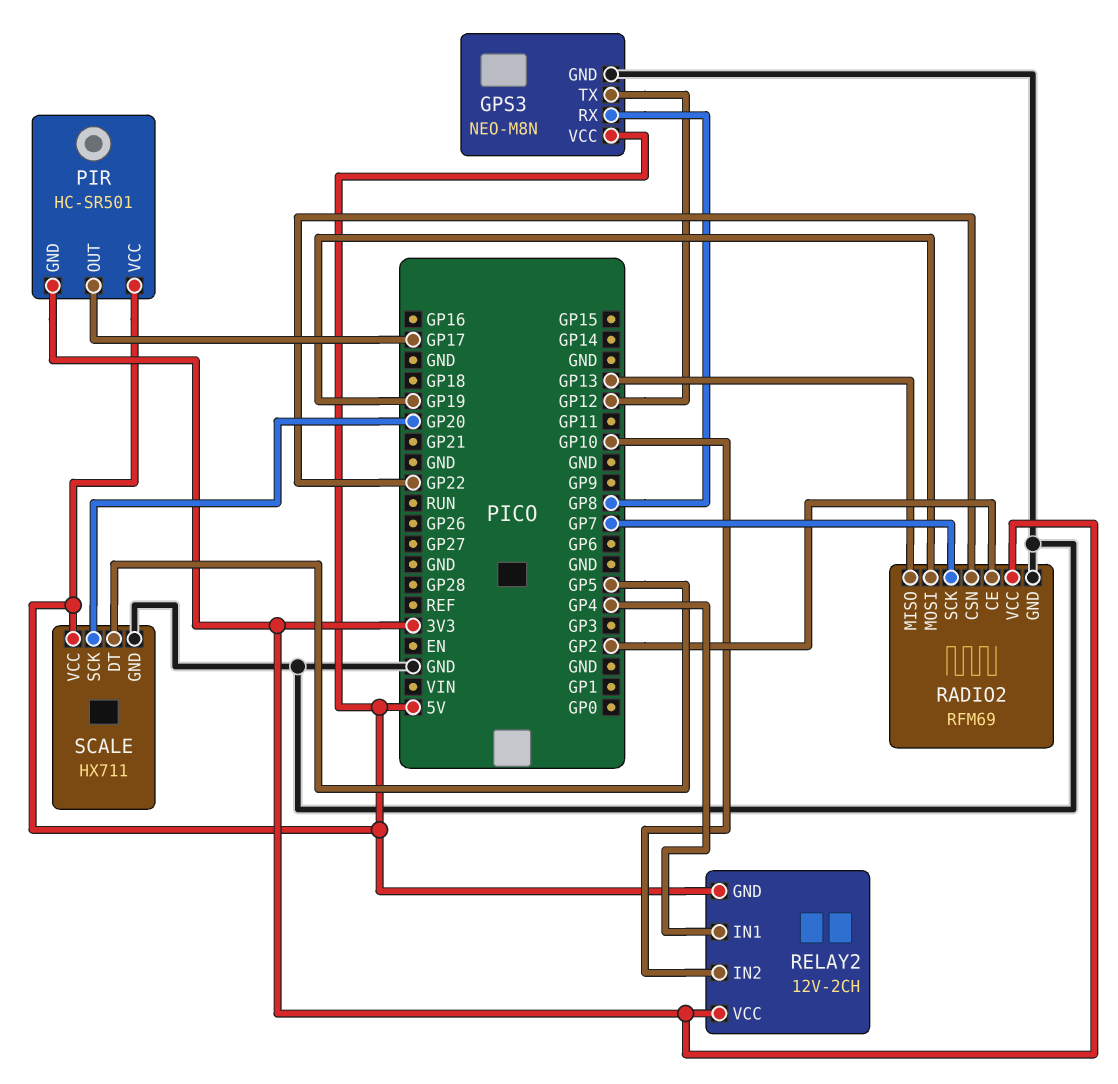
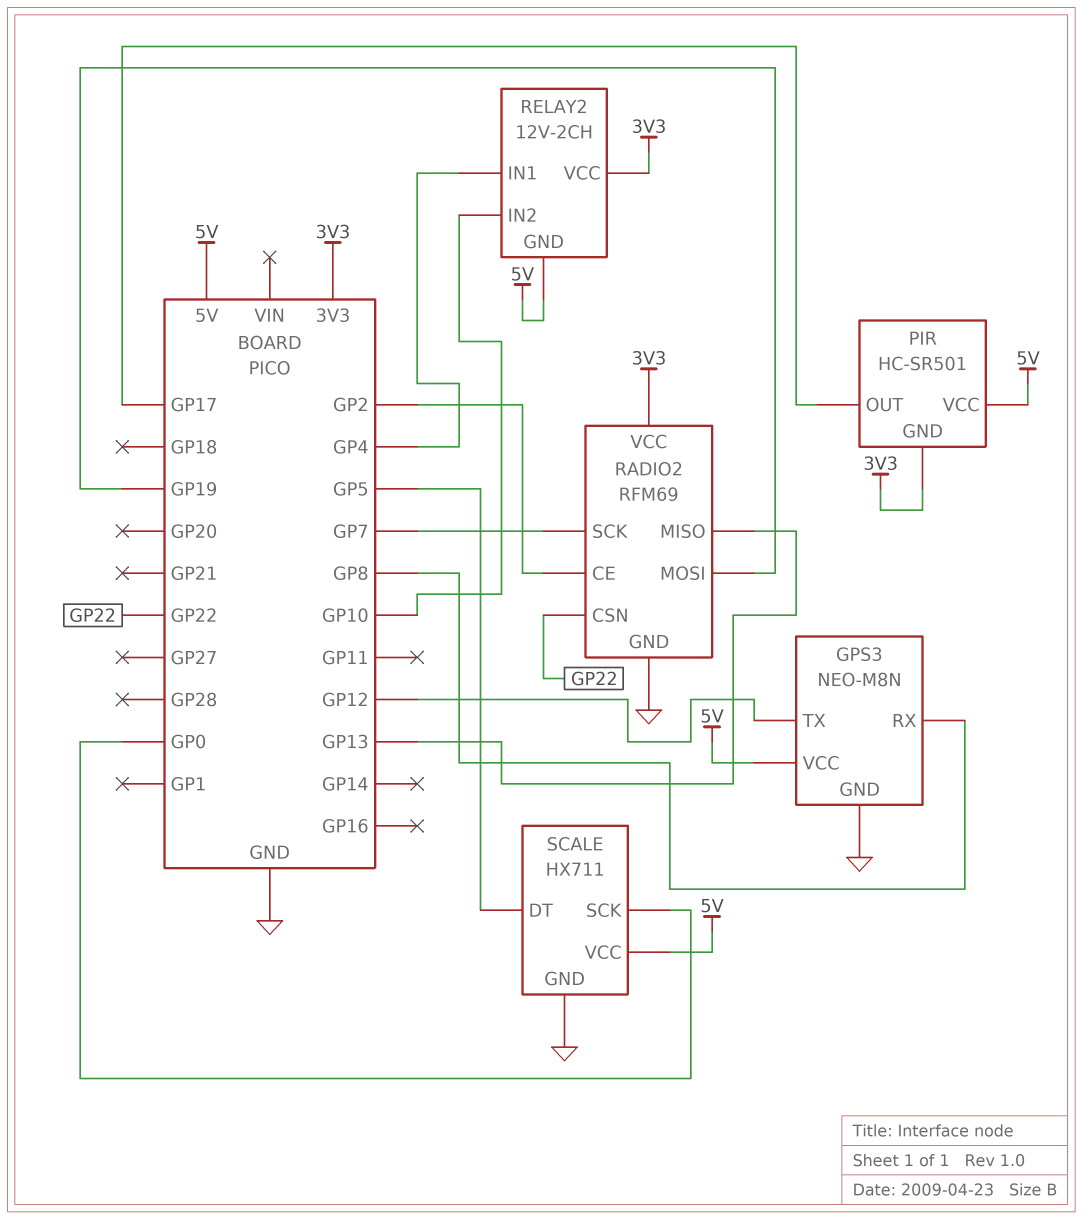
SCALE pin SCK: GP20 -> GP0

